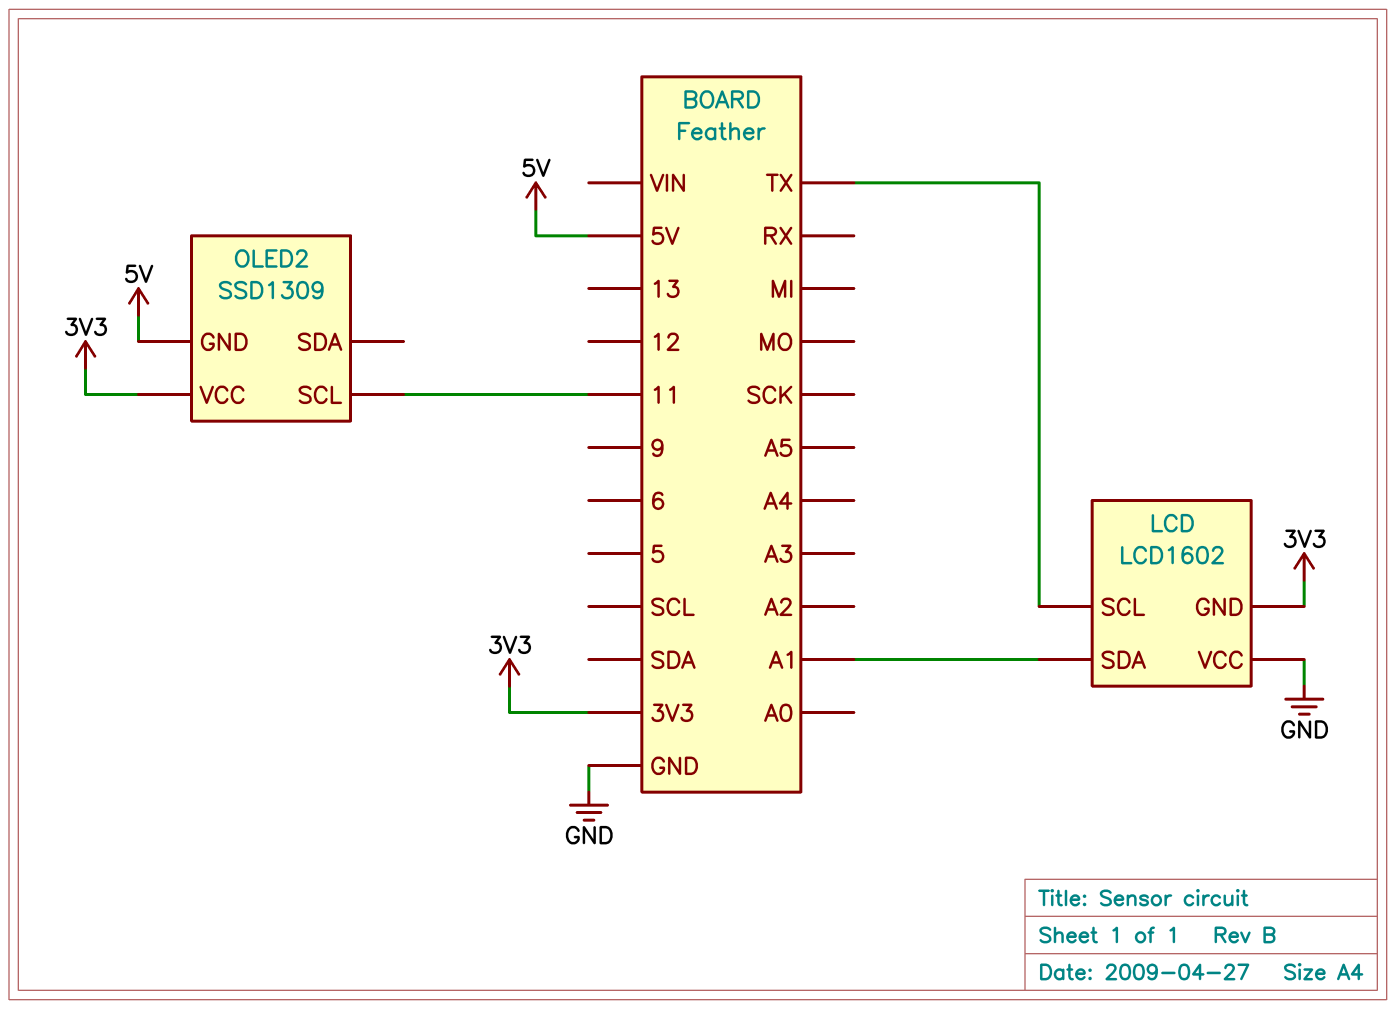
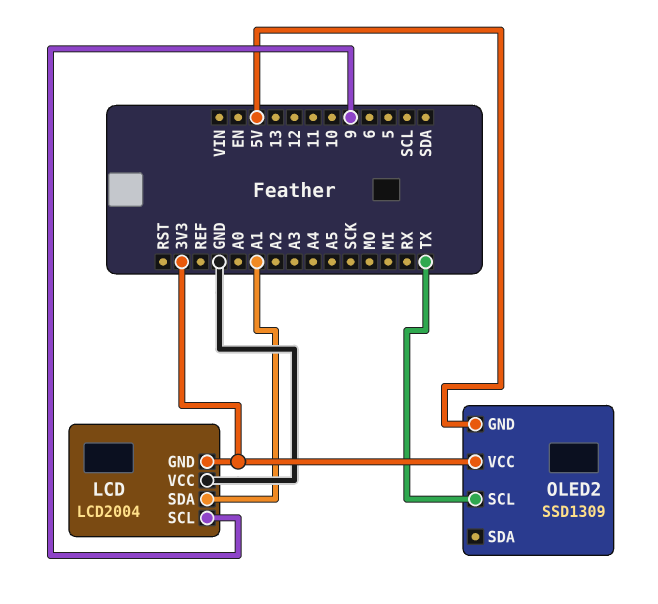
LCD: LCD1602 -> LCD2004
LCD pin SCL: TX -> 9
OLED2 pin SCL: 11 -> TX

